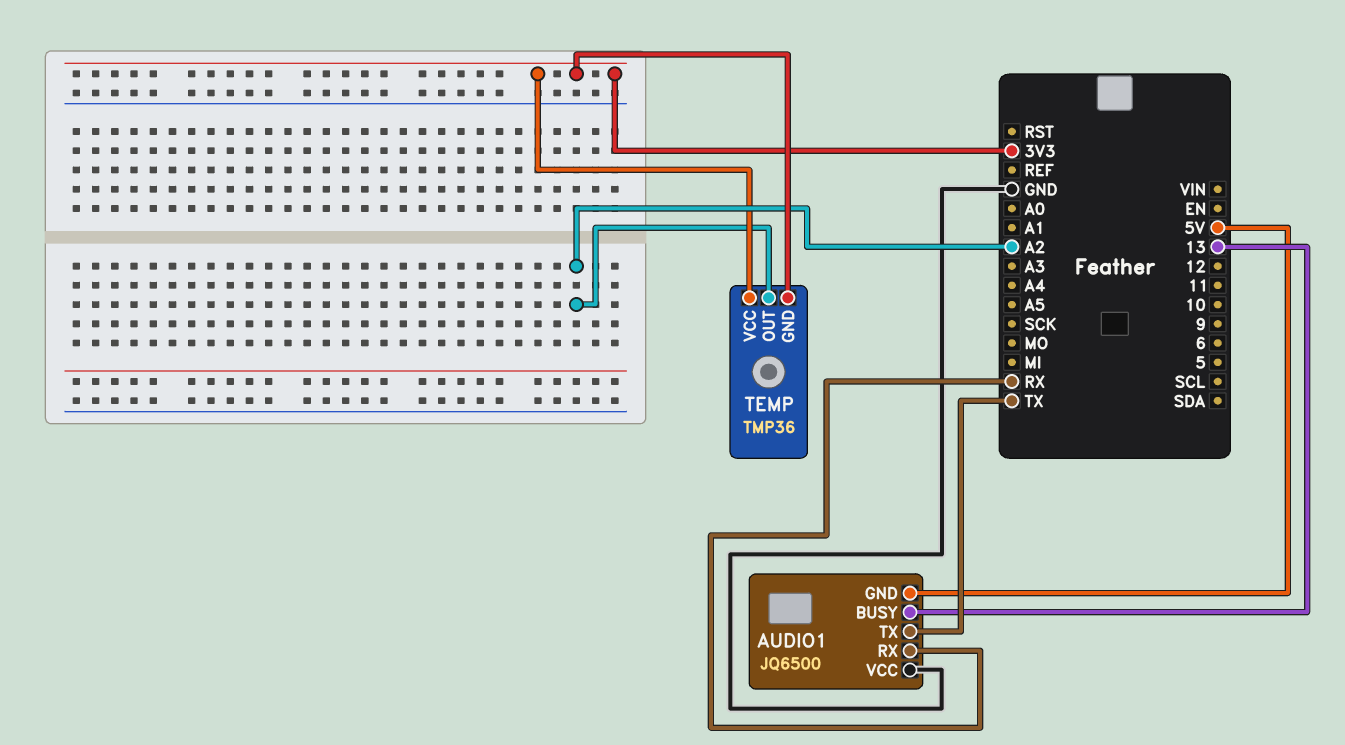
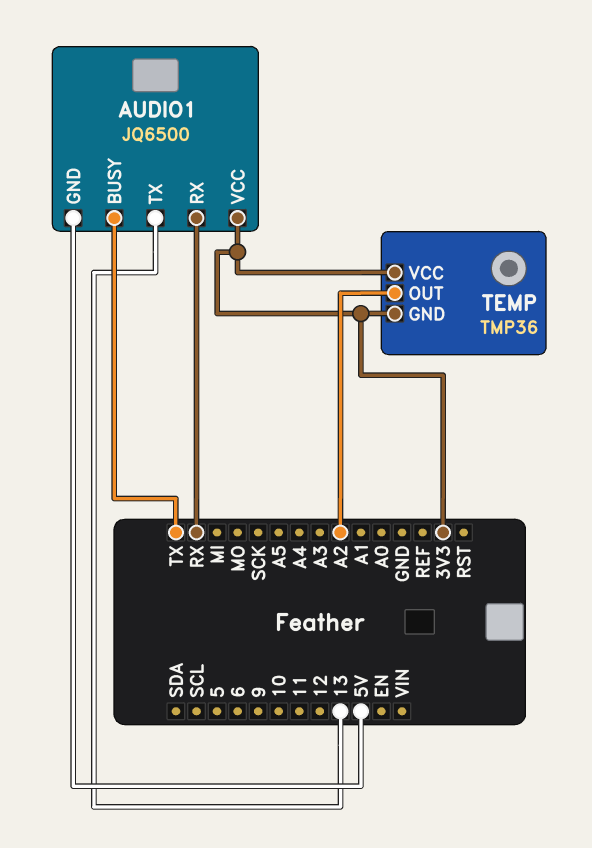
AUDIO1 pin BUSY: 13 -> TX
AUDIO1 pin TX: TX -> 13
AUDIO1 pin VCC: GND -> 3V3

